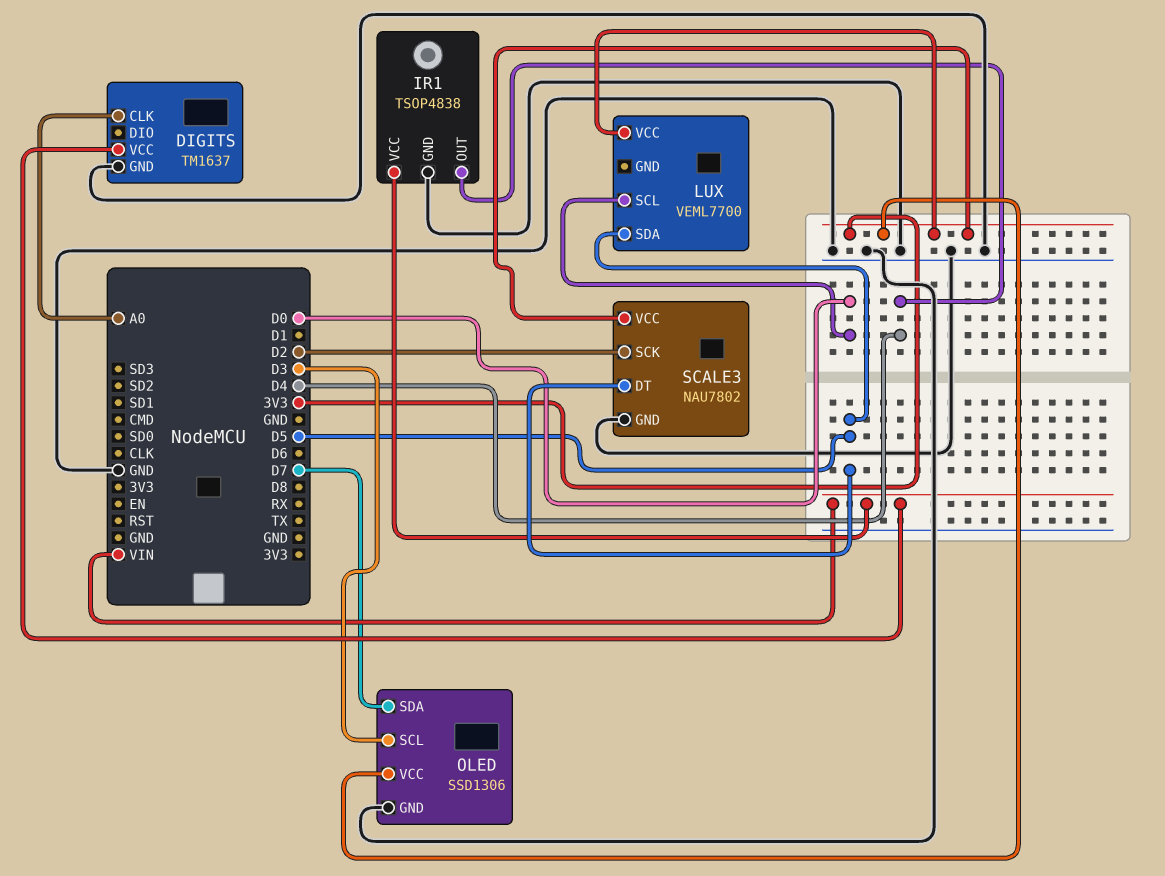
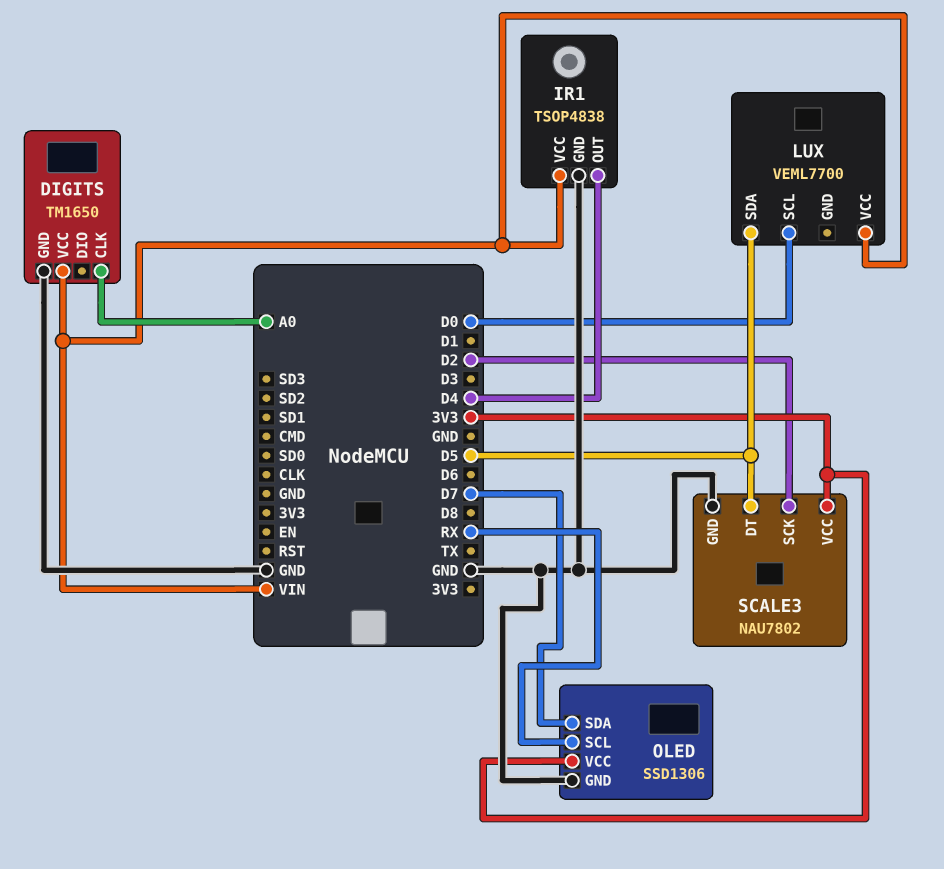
DIGITS: TM1637 -> TM1650
LUX pin VCC: 3V3 -> VIN
OLED pin SCL: D3 -> RX

